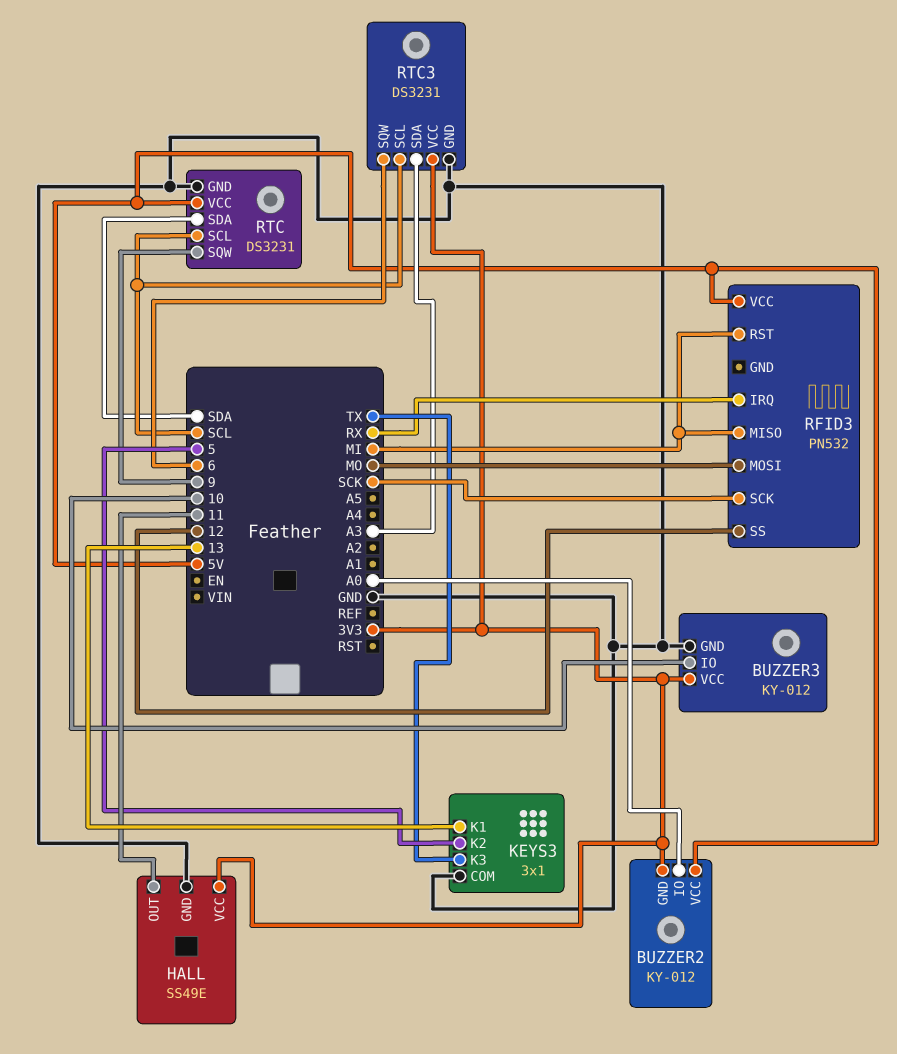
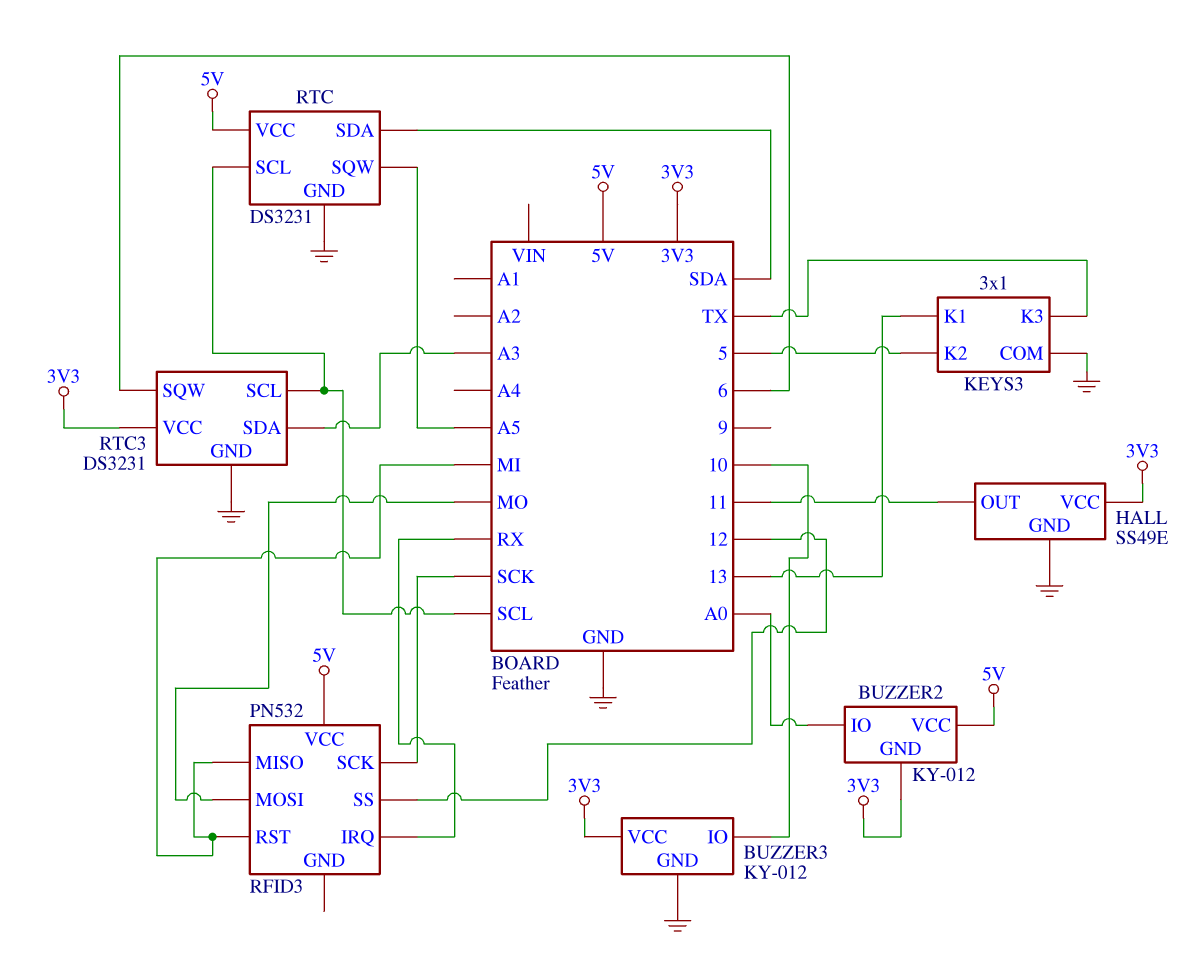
RTC pin SQW: 9 -> A5

